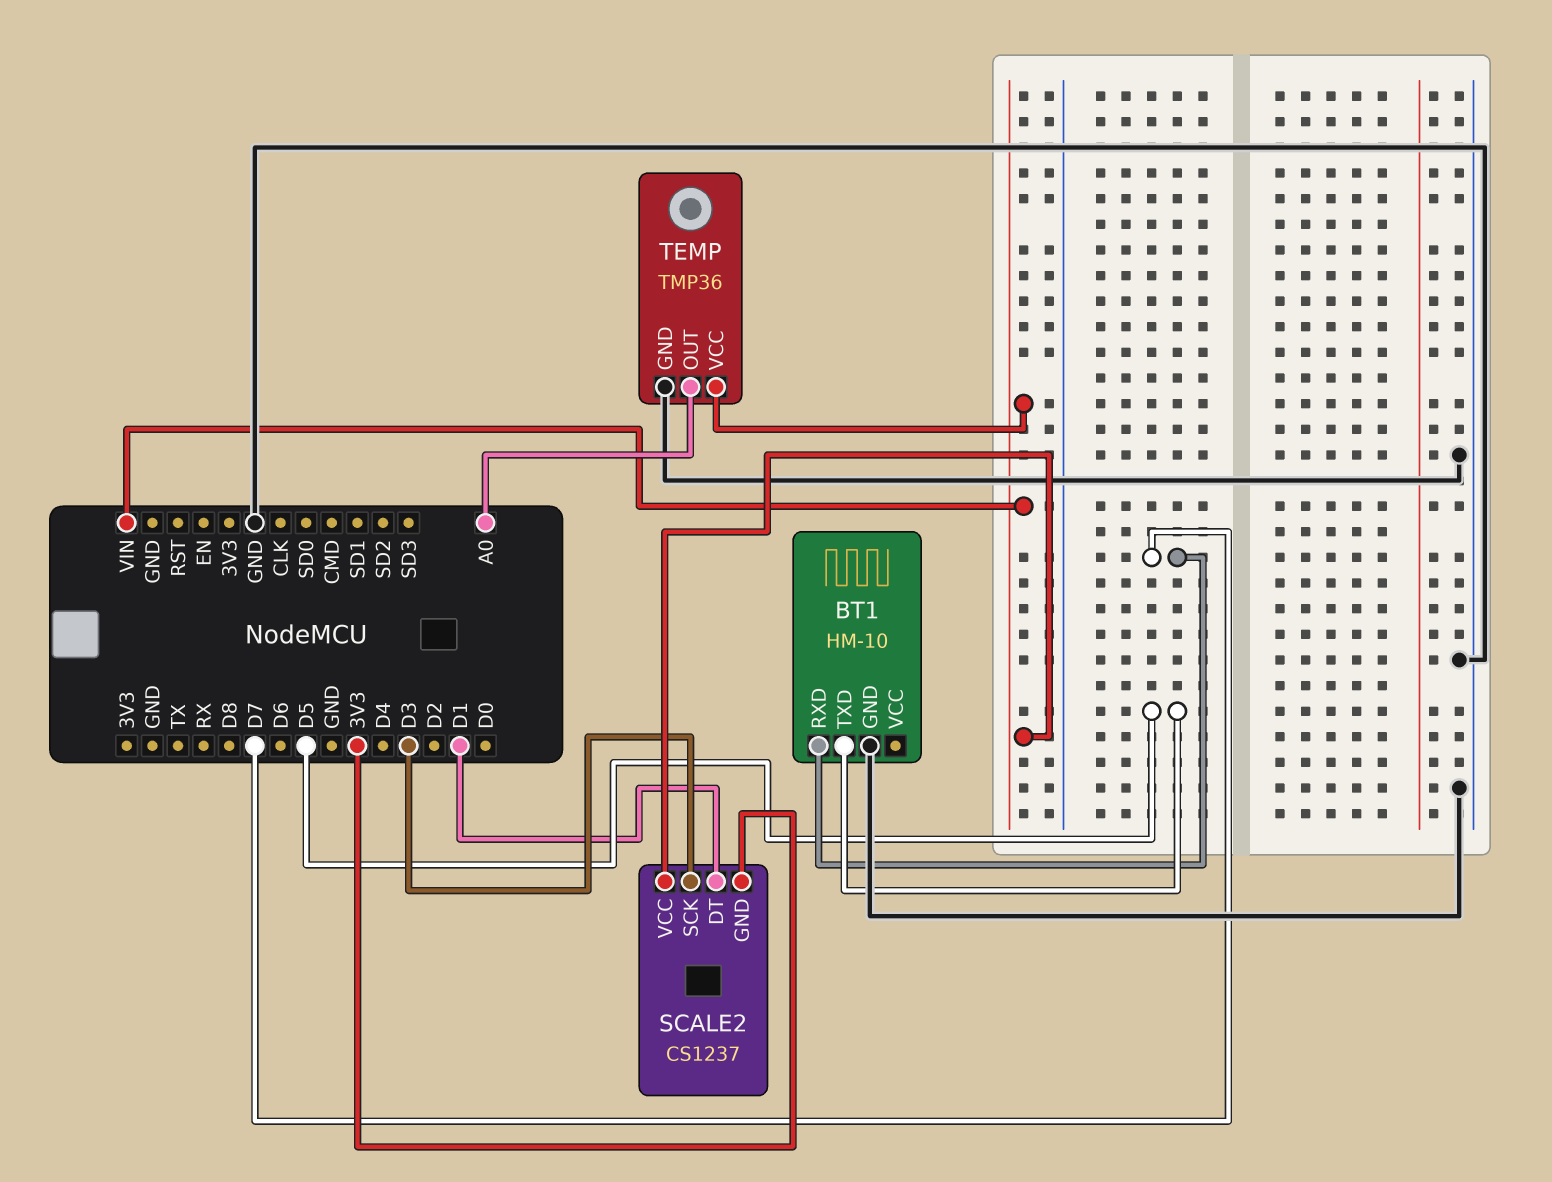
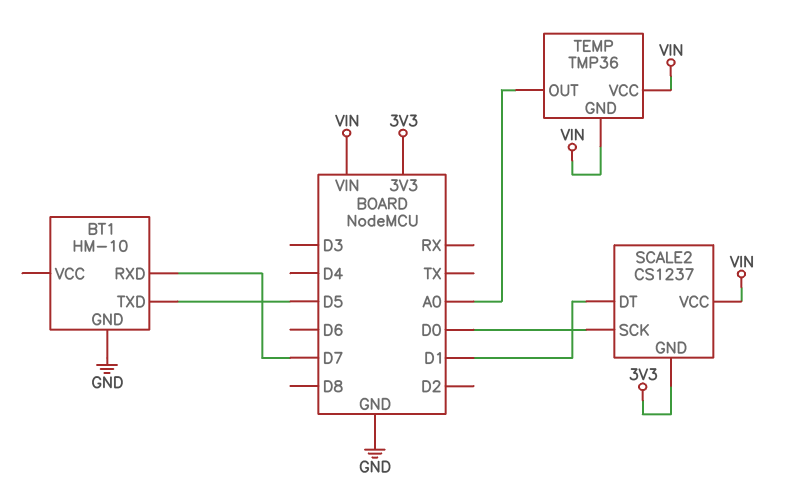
SCALE2 pin SCK: D3 -> D0
TEMP pin GND: GND -> VIN

